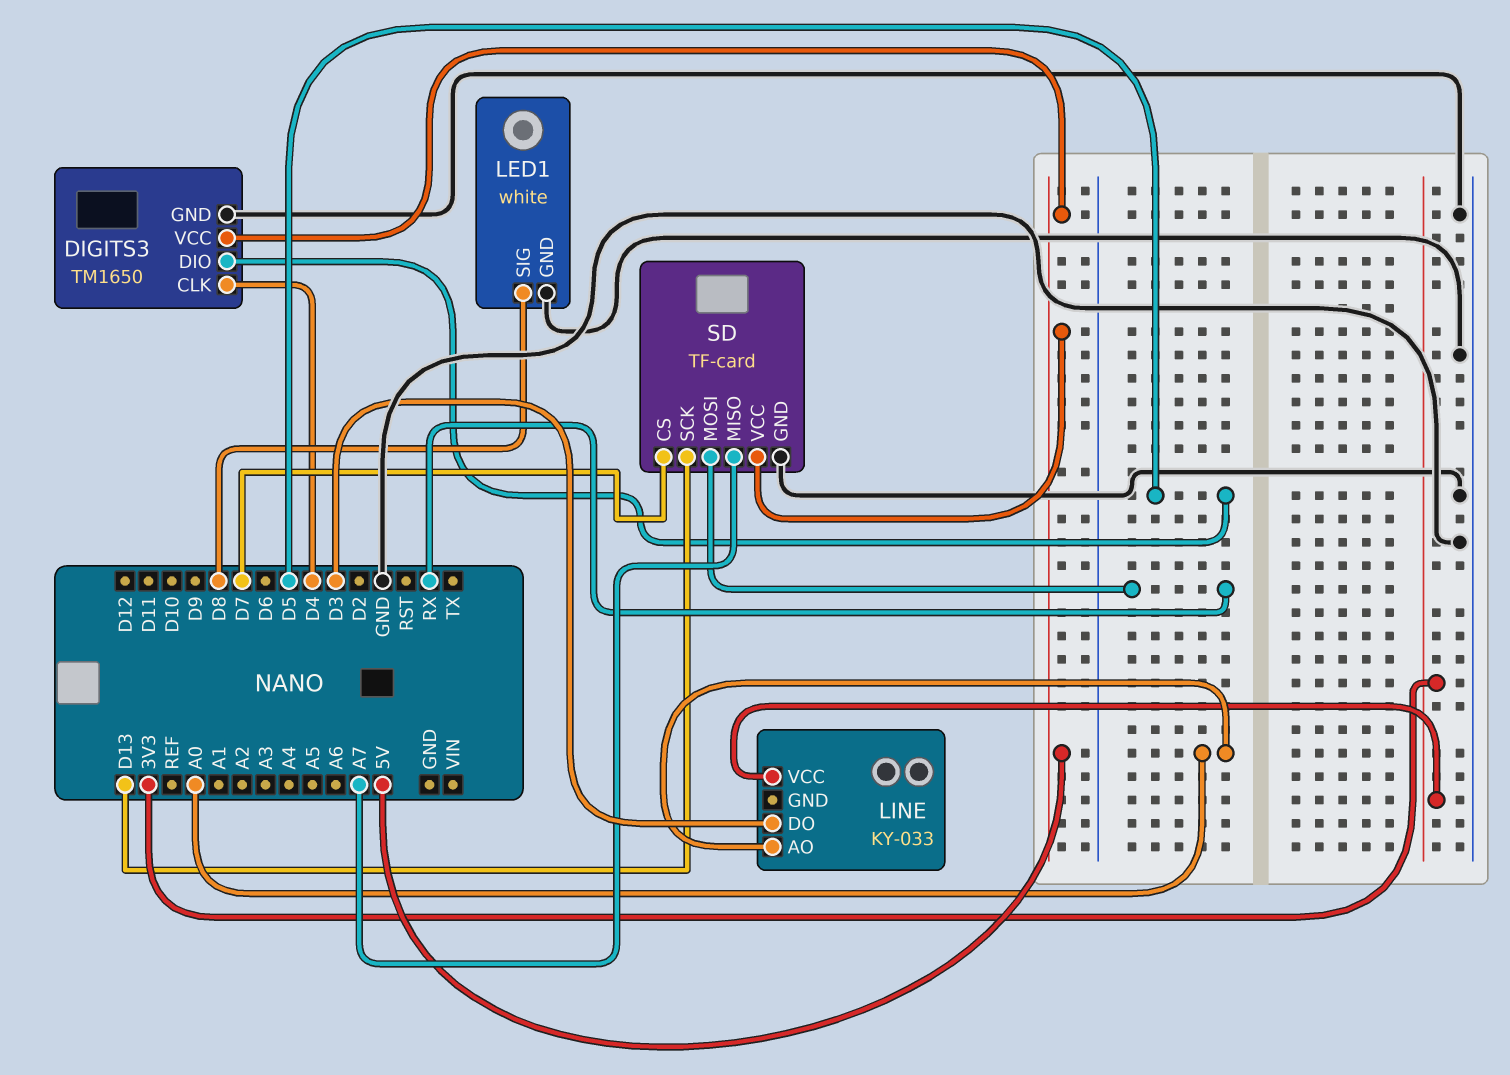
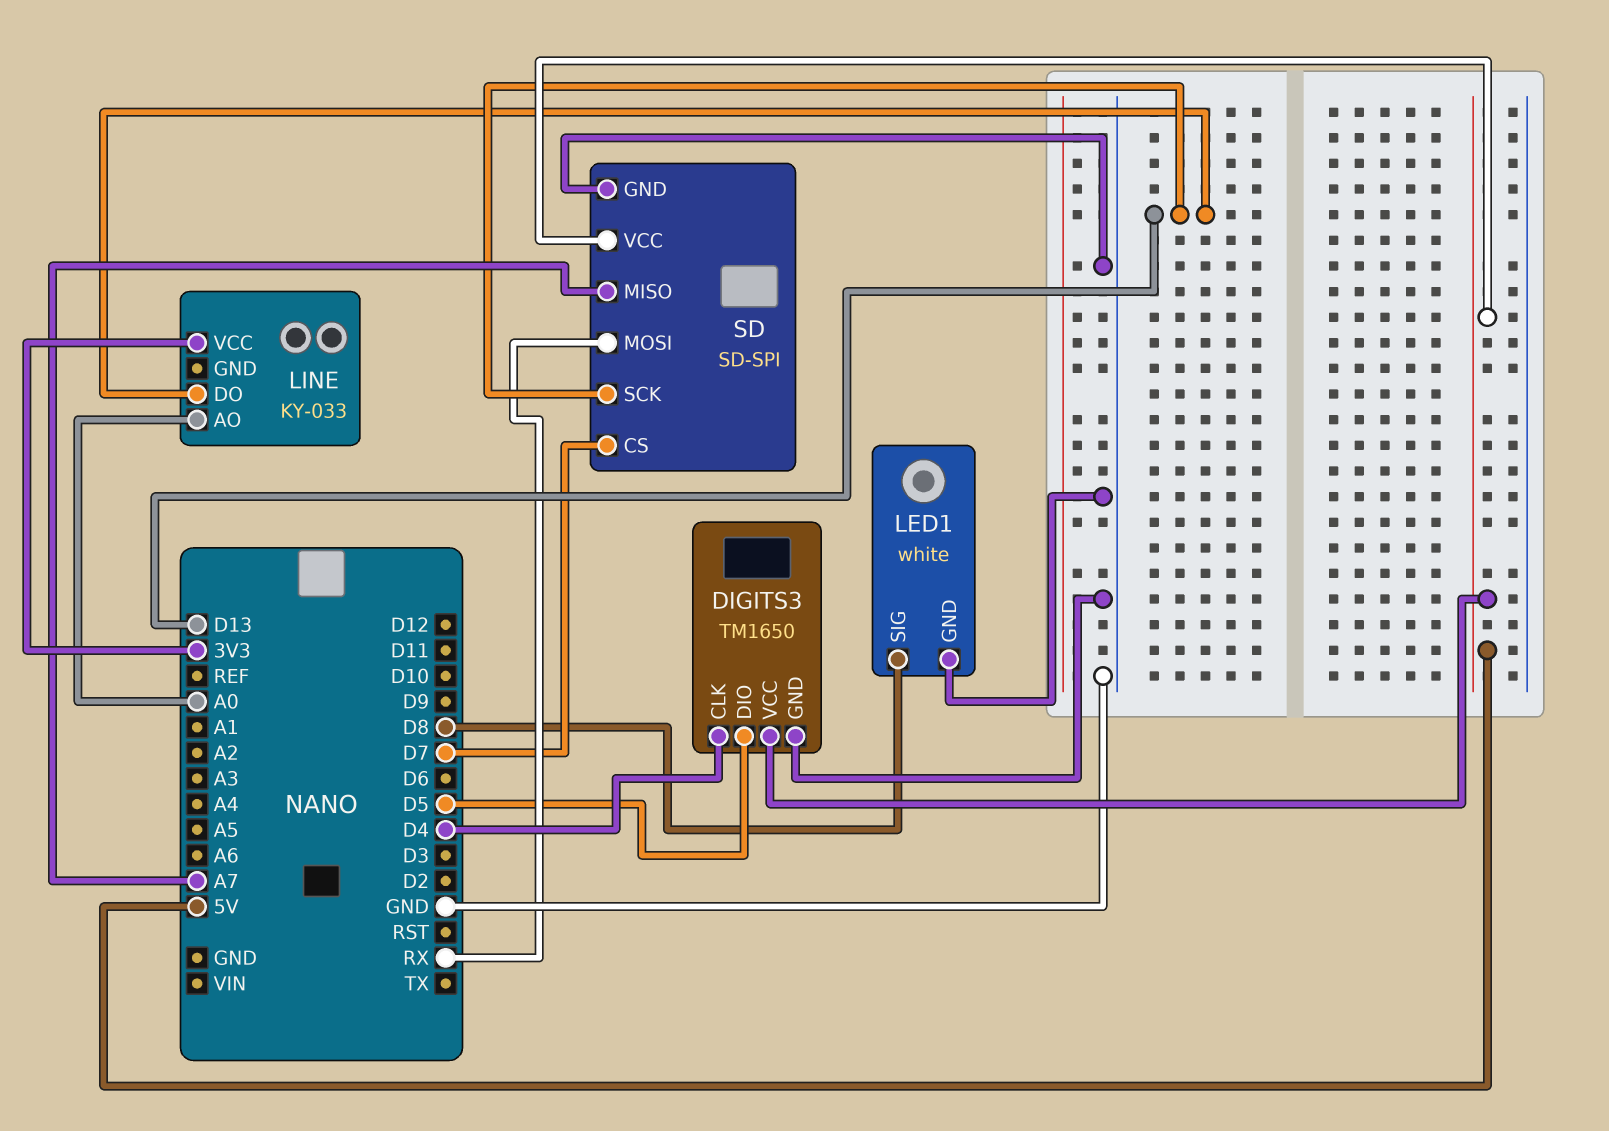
LINE pin DO: D3 -> D13
SD: TF-card -> SD-SPI

